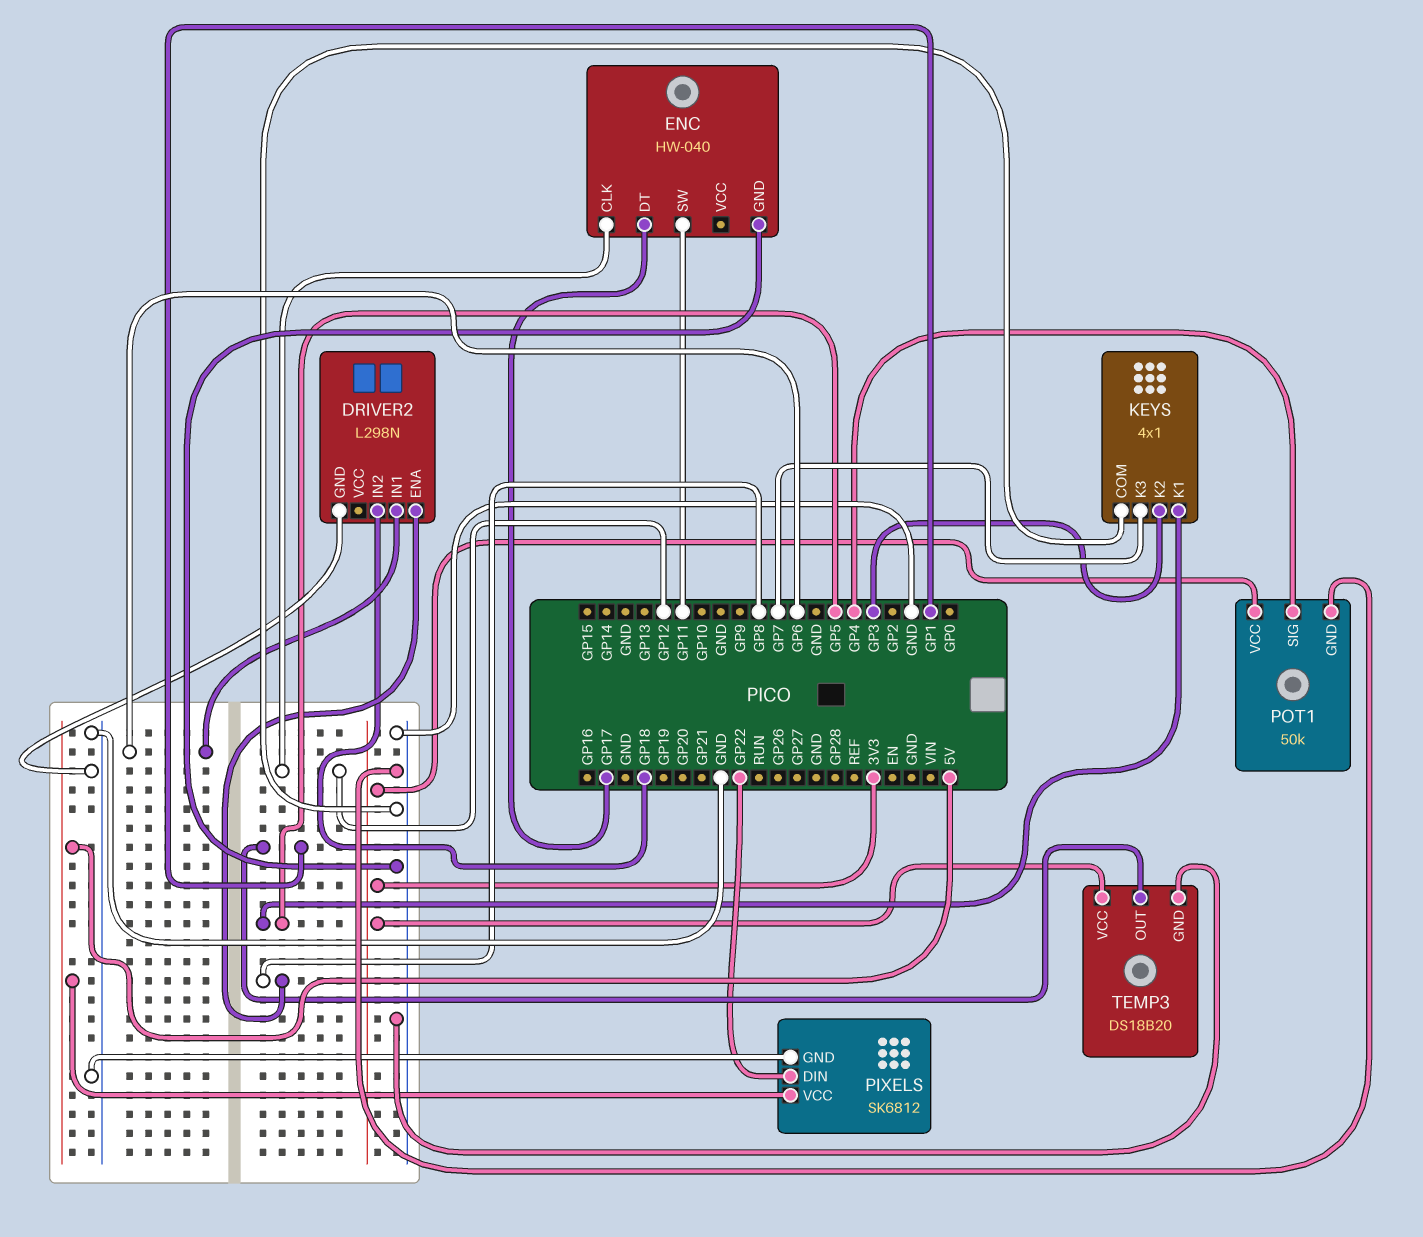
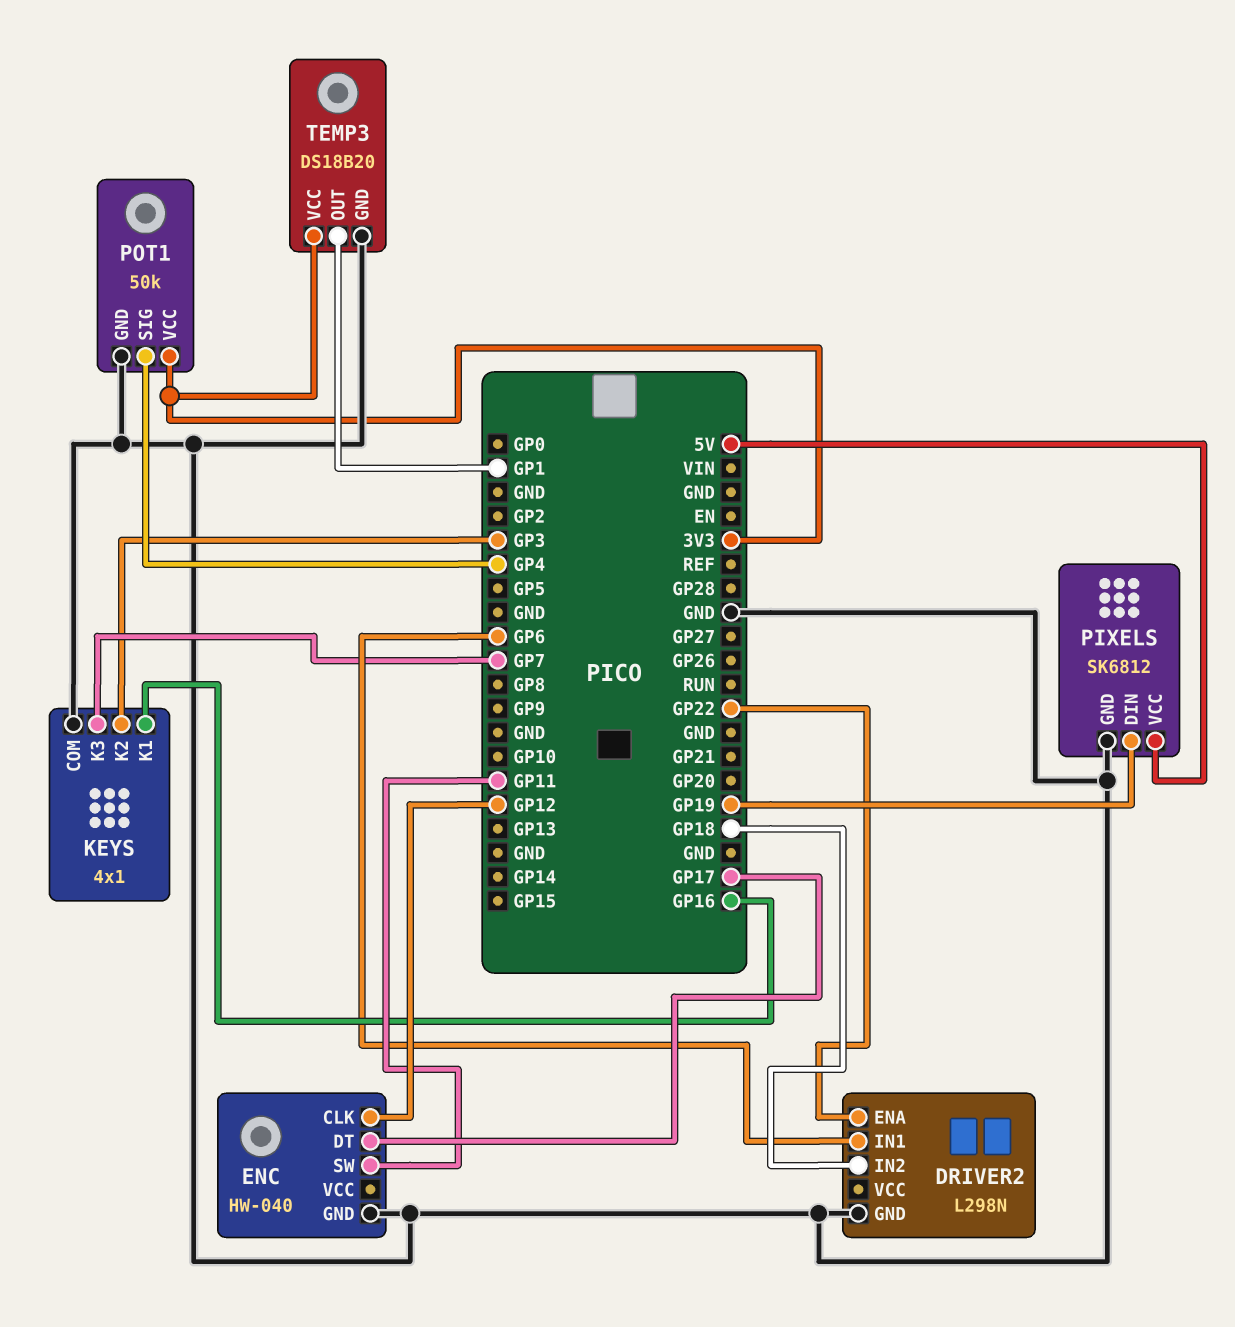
DRIVER2 pin ENA: GP8 -> GP22
KEYS pin K1: GP5 -> GP16
PIXELS pin DIN: GP22 -> GP19

